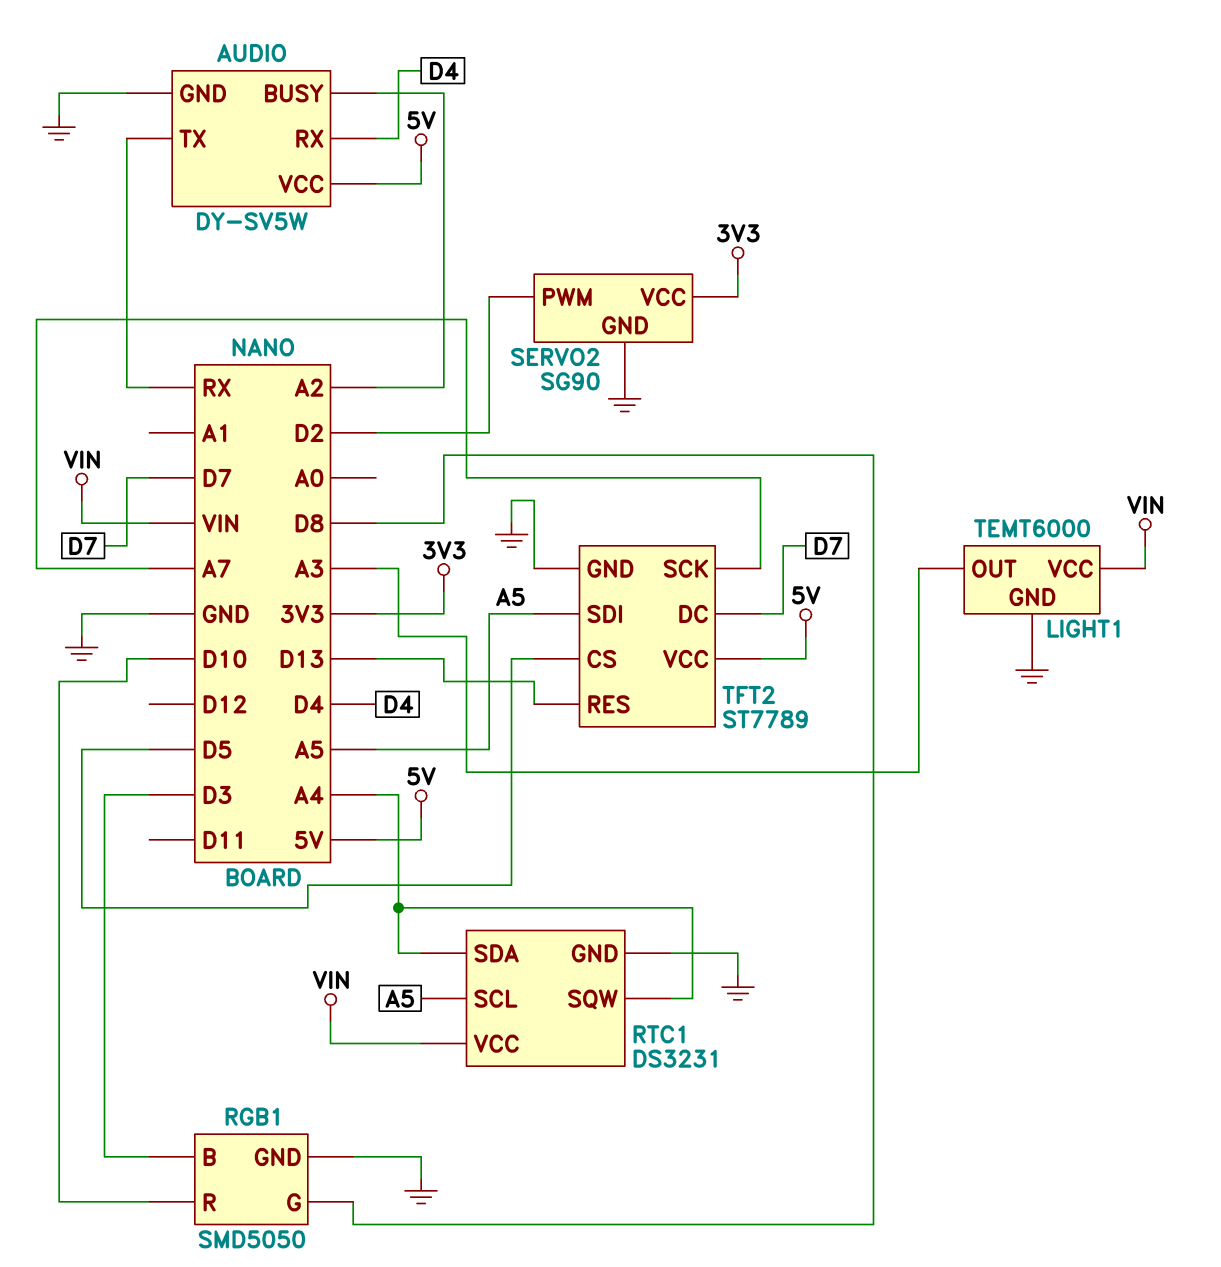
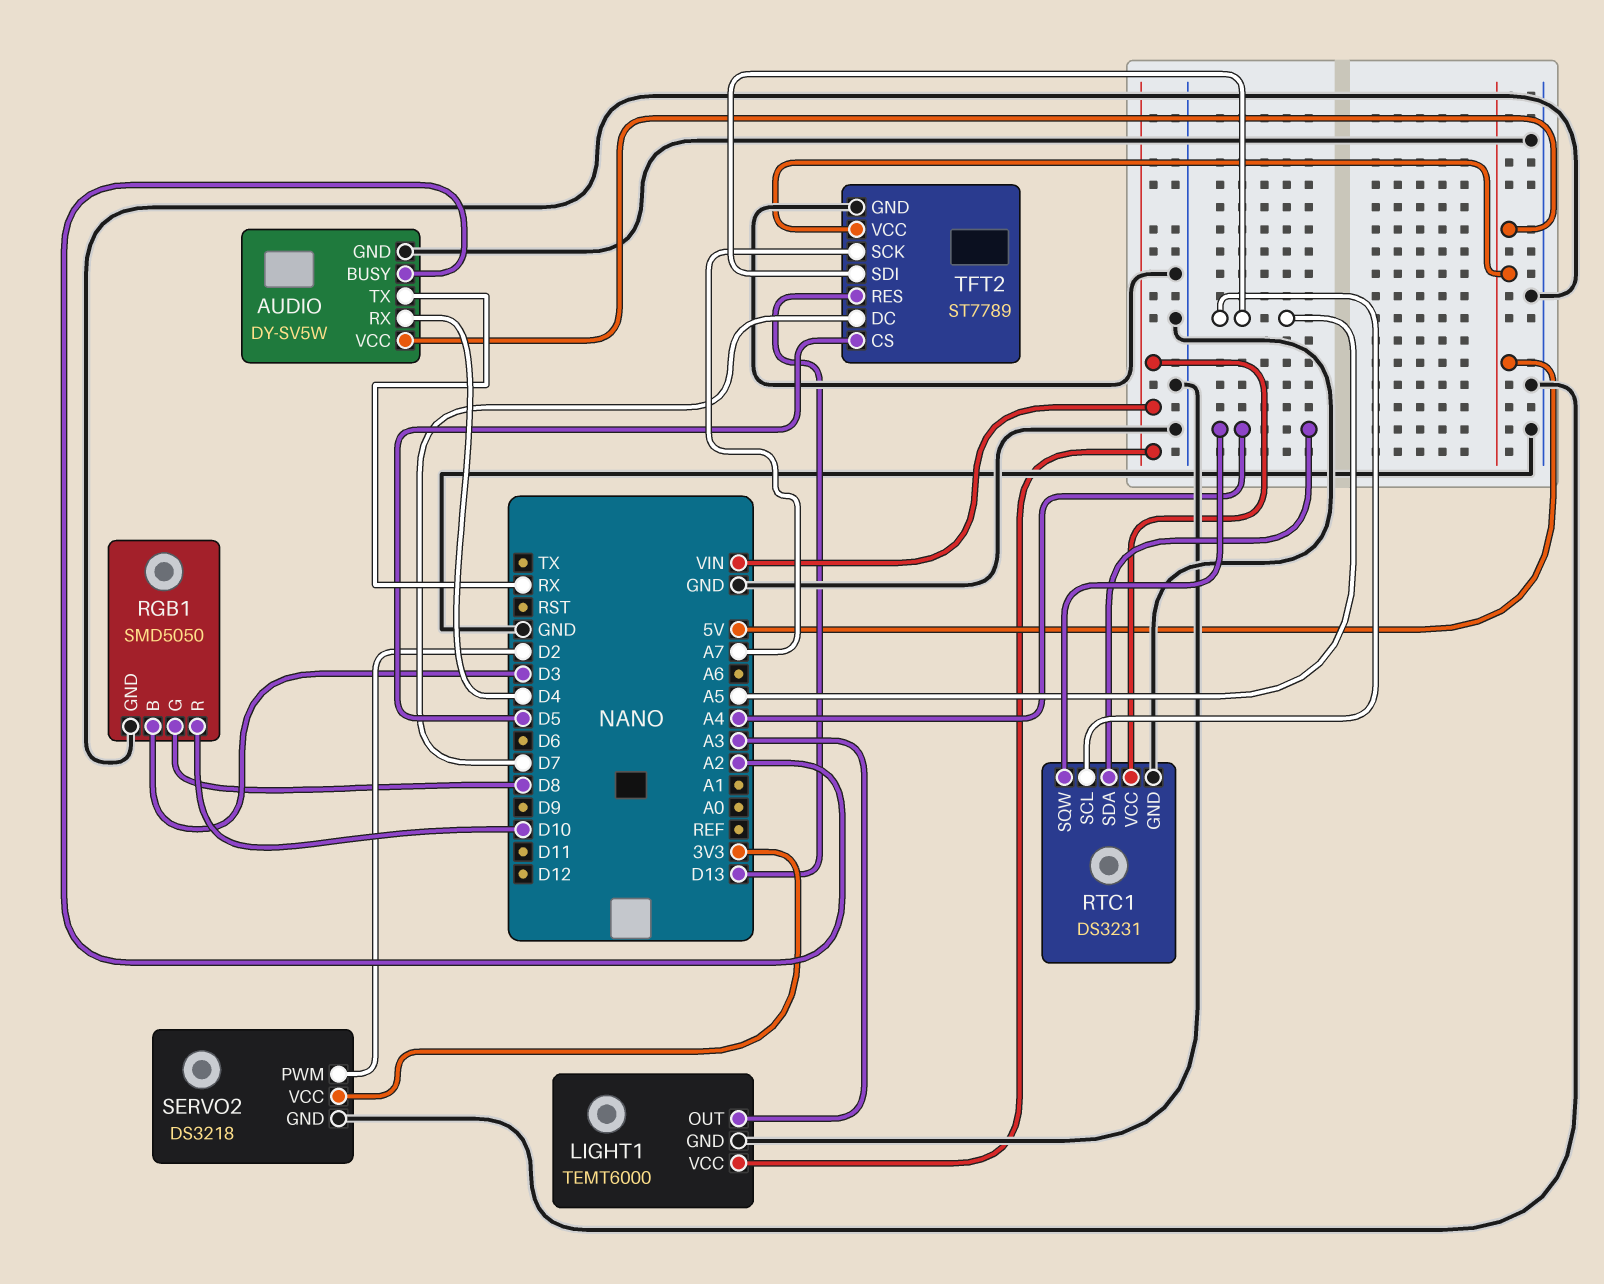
SERVO2: SG90 -> DS3218

